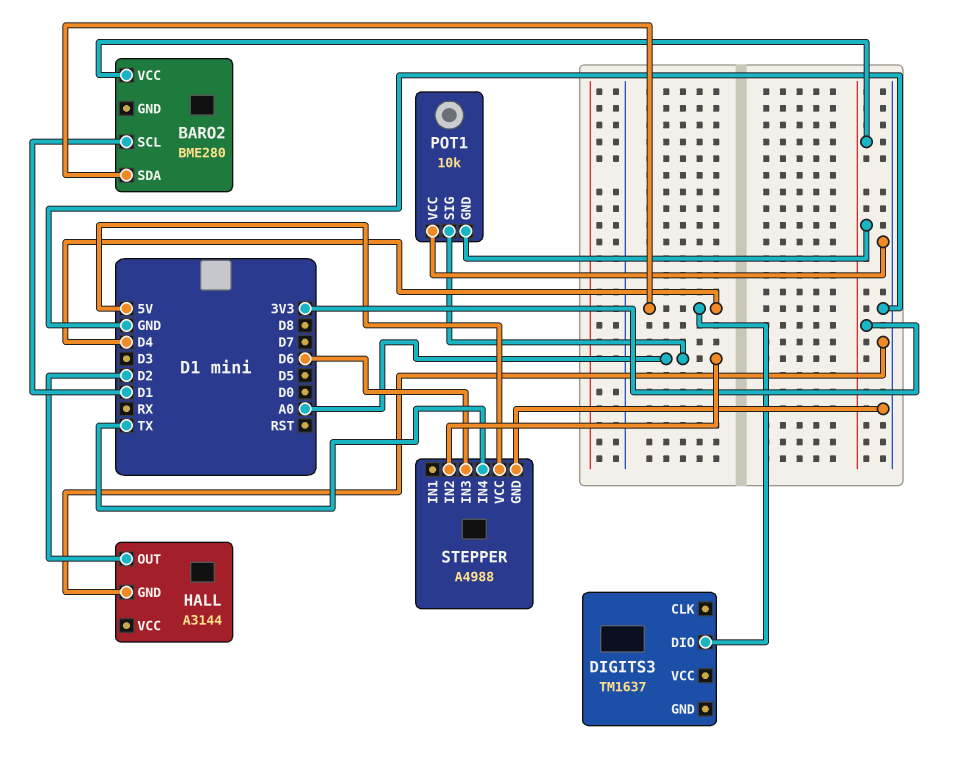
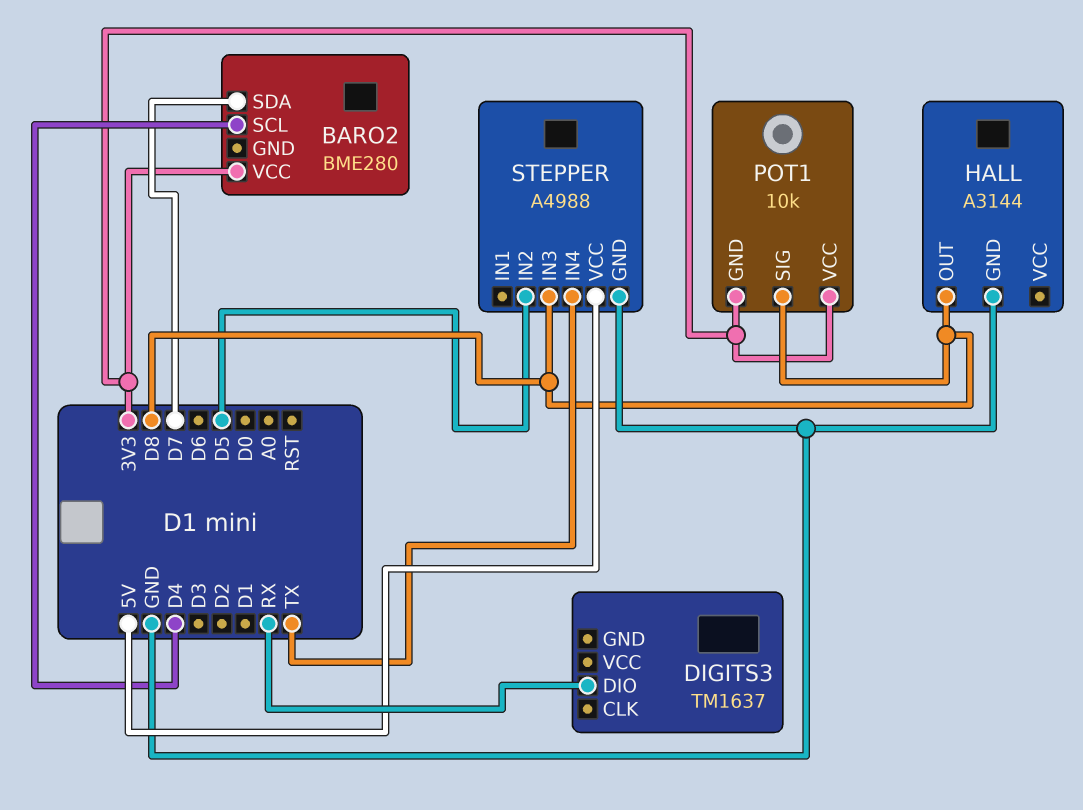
BARO2 pin SCL: D1 -> D4
BARO2 pin SDA: D4 -> D7
DIGITS3 pin DIO: D4 -> RX
HALL pin OUT: D2 -> D8
POT1 pin SIG: A0 -> D8
POT1 pin VCC: GND -> 3V3
STEPPER pin IN2: A0 -> D5
STEPPER pin IN3: D6 -> D8

